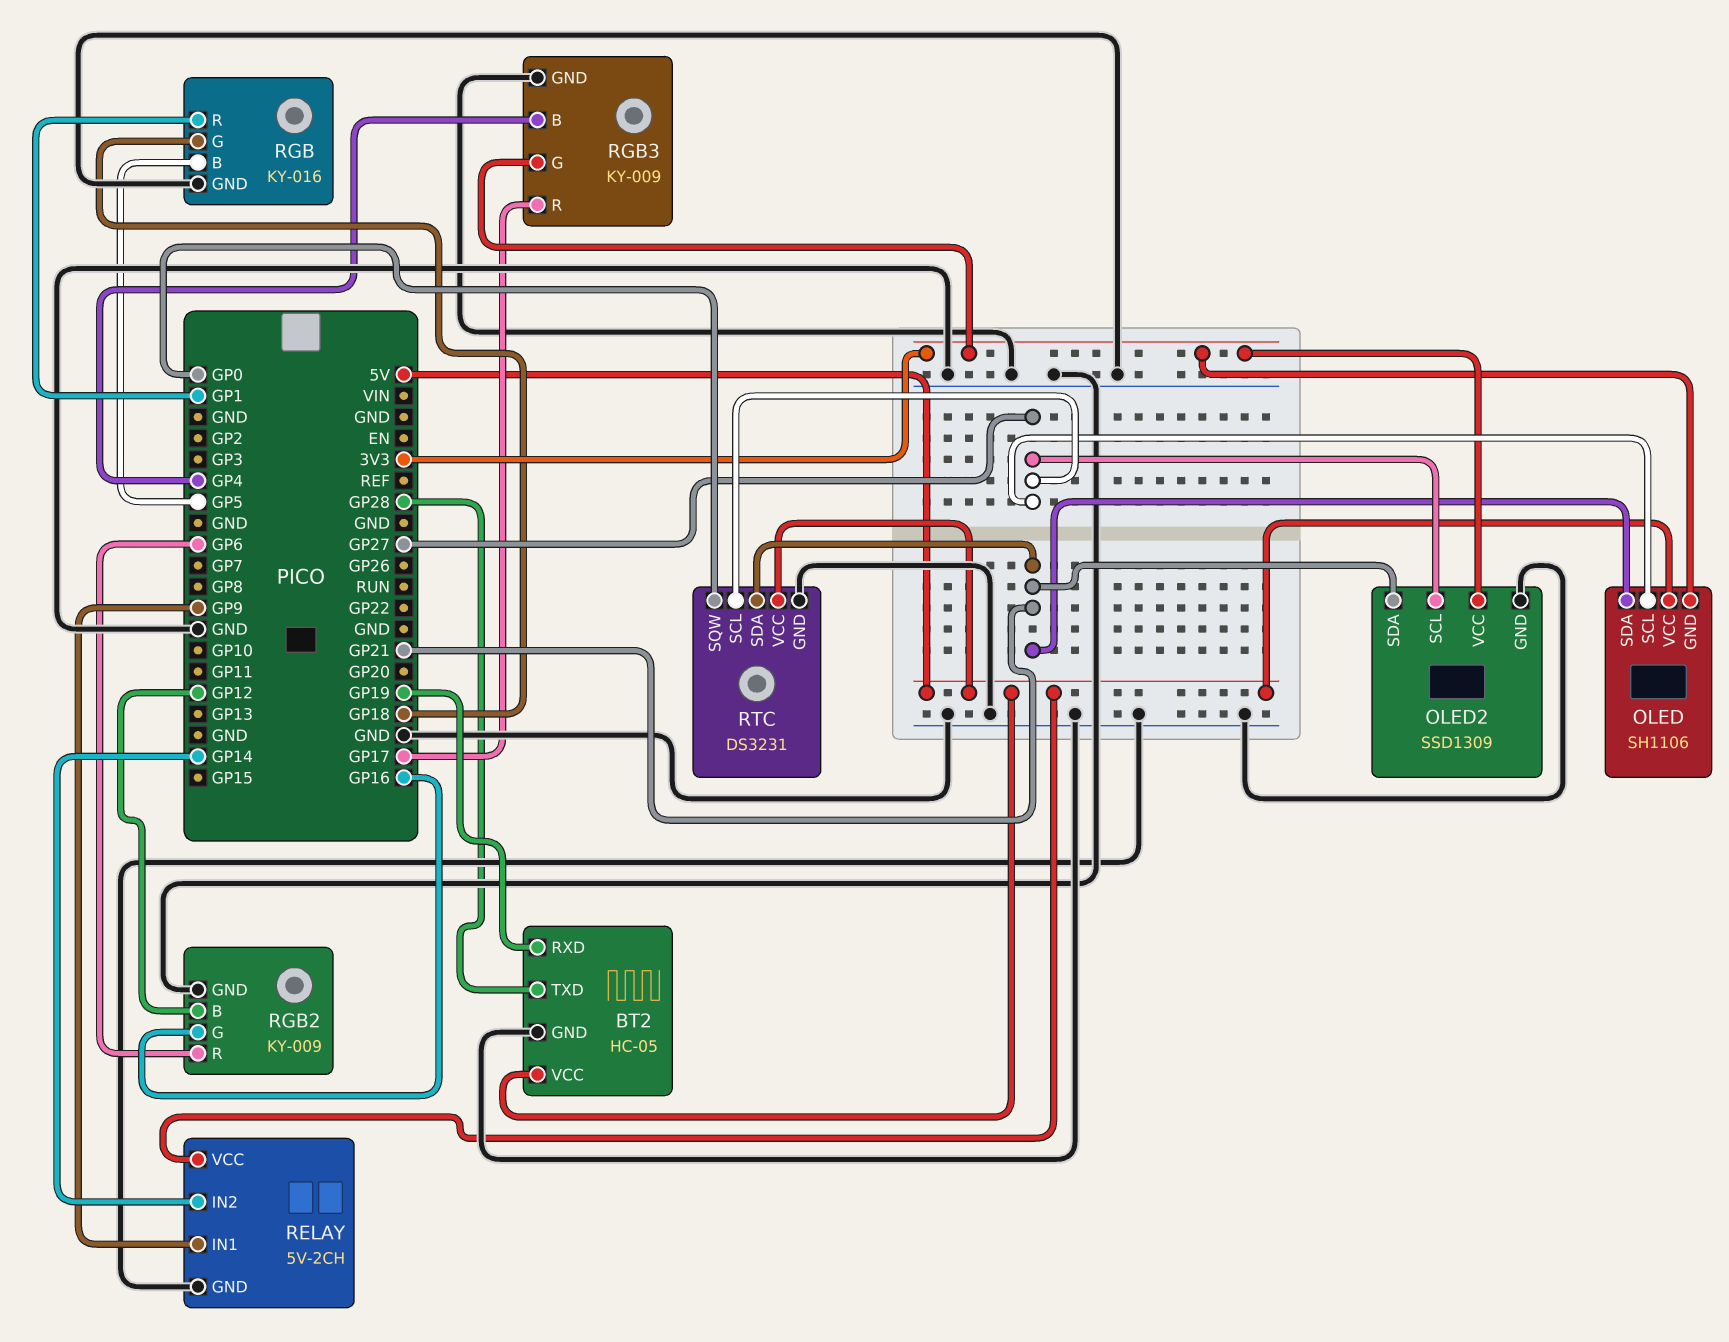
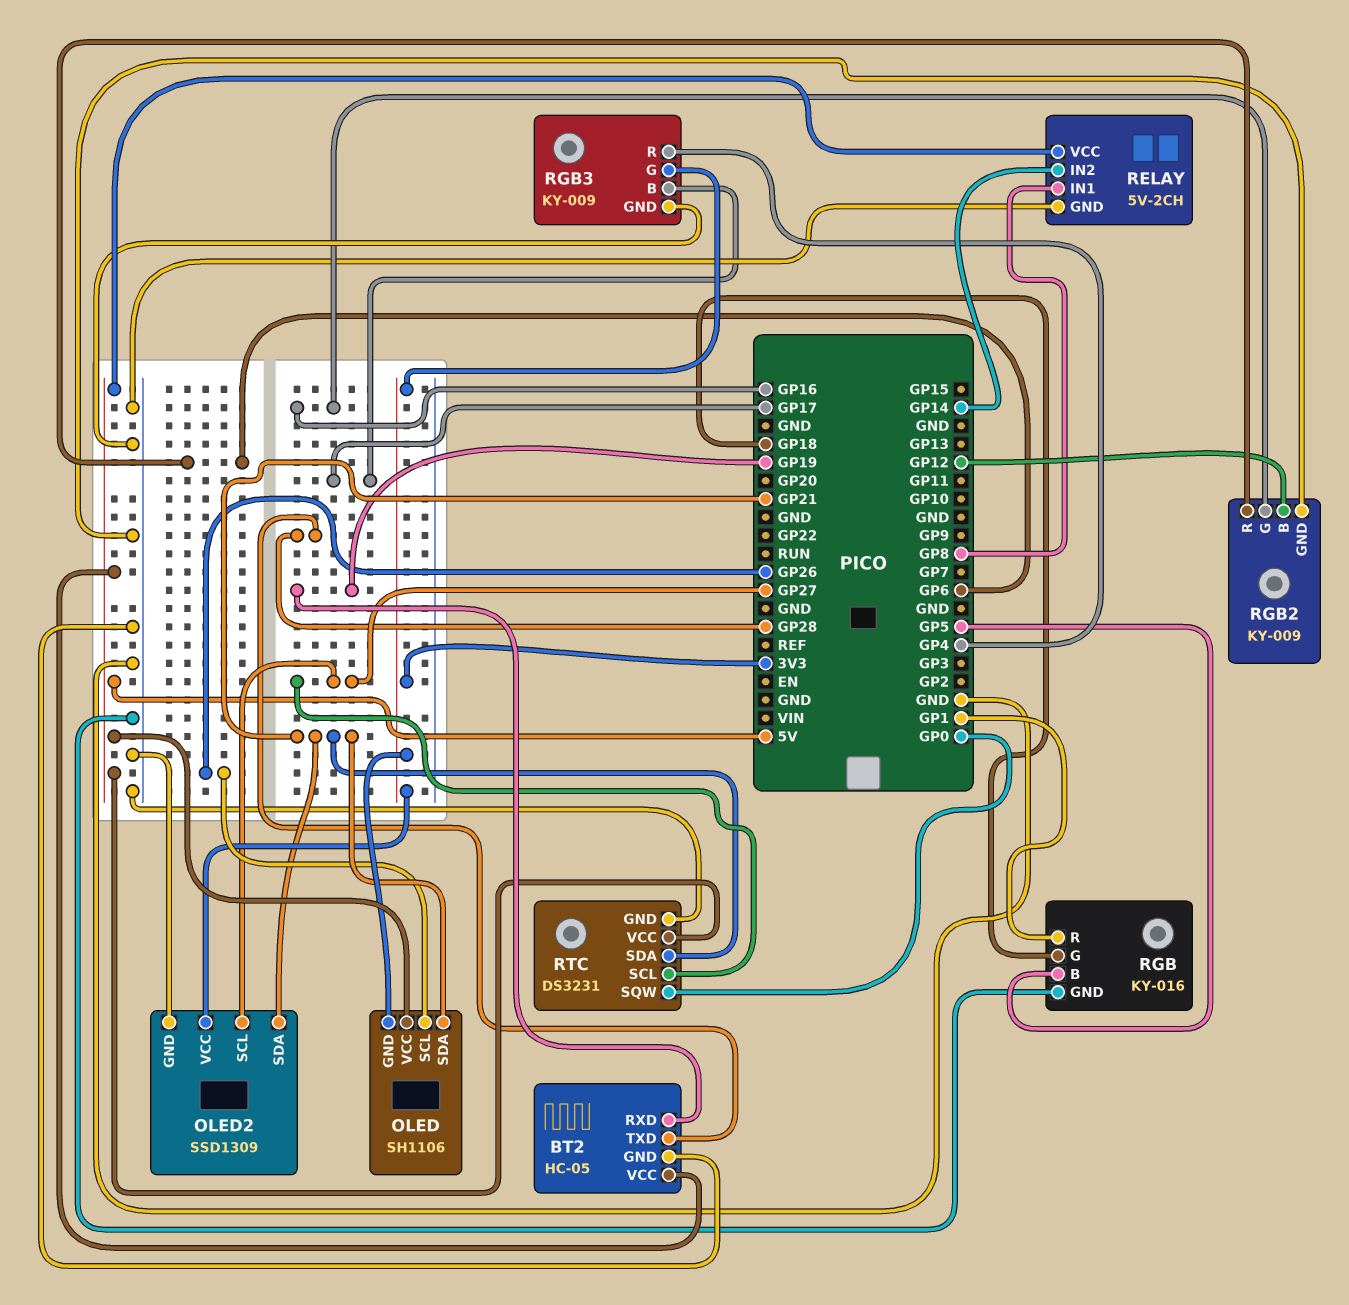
OLED pin SCL: GP27 -> GP26
RELAY pin IN1: GP9 -> GP8
RGB3 pin B: GP4 -> GP17
RGB3 pin R: GP17 -> GP4

